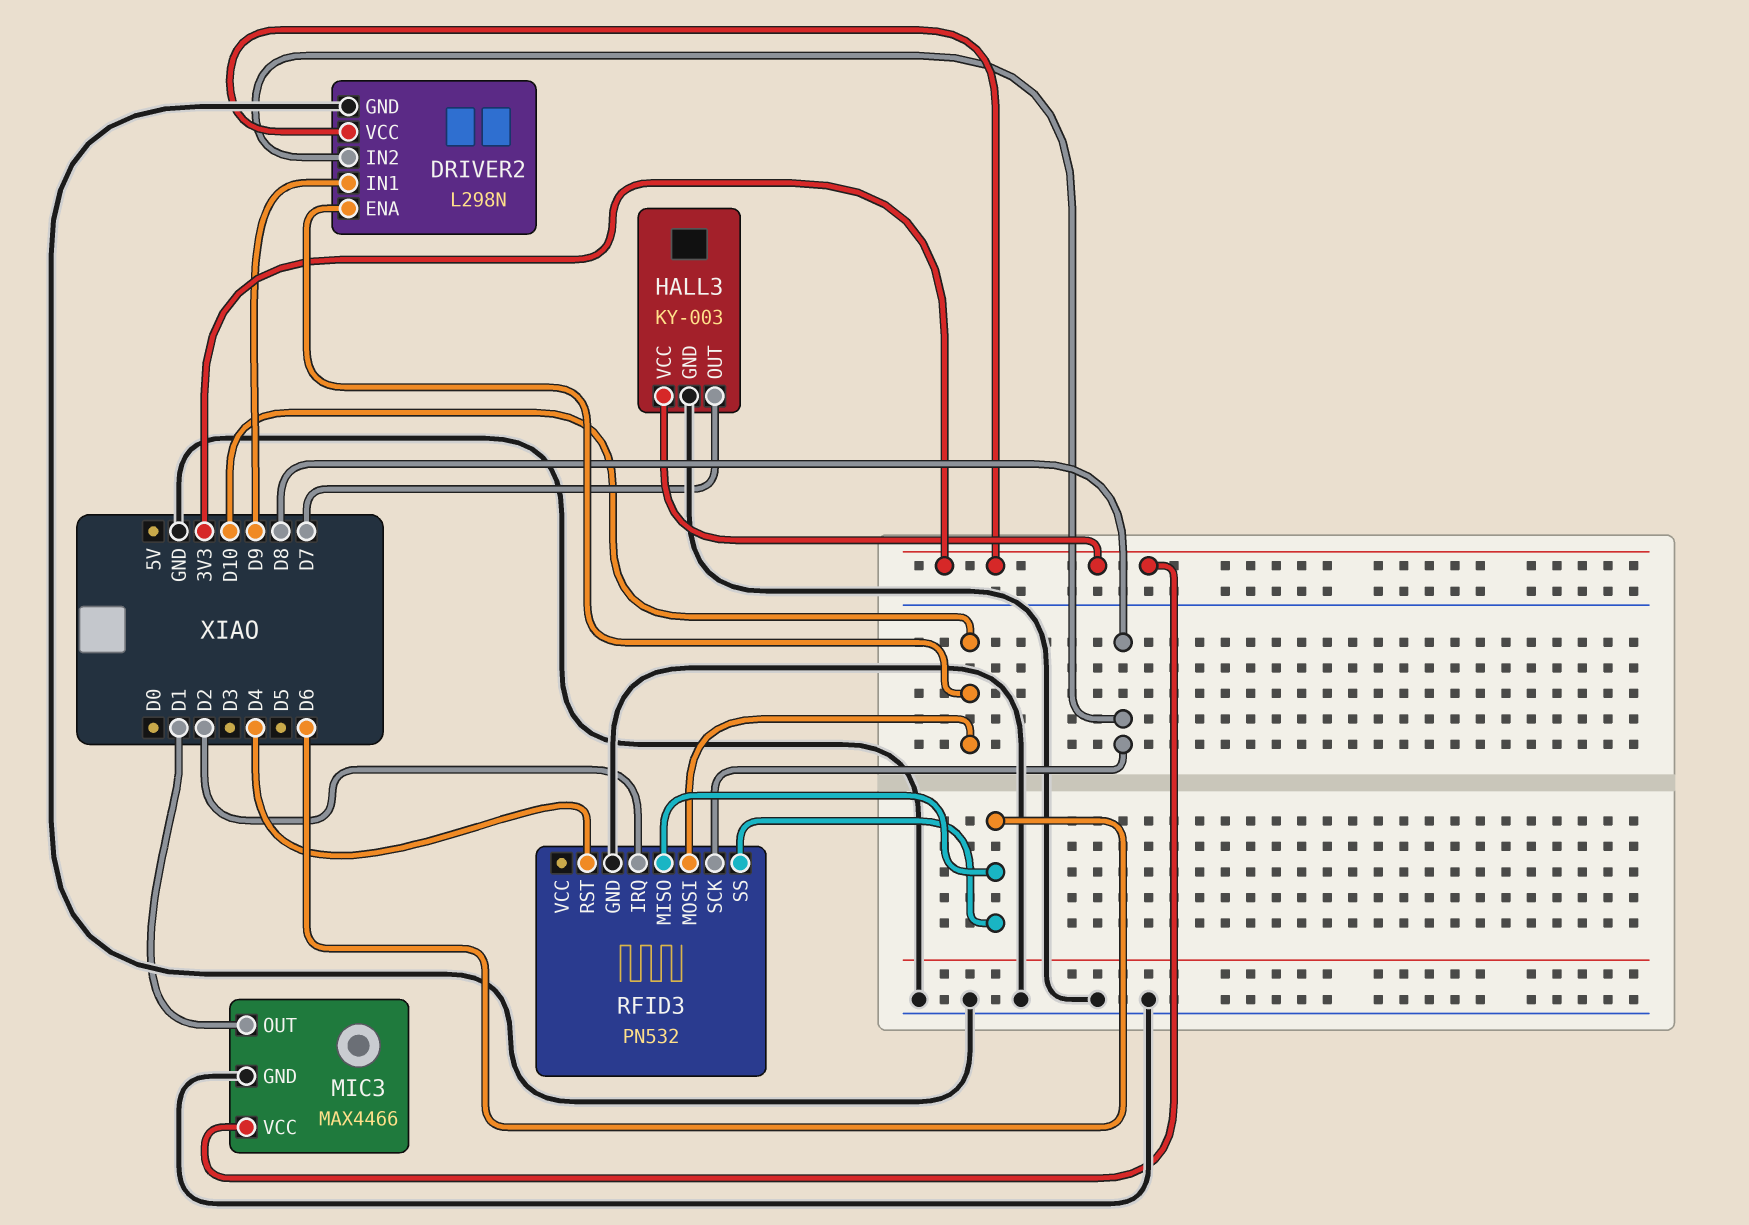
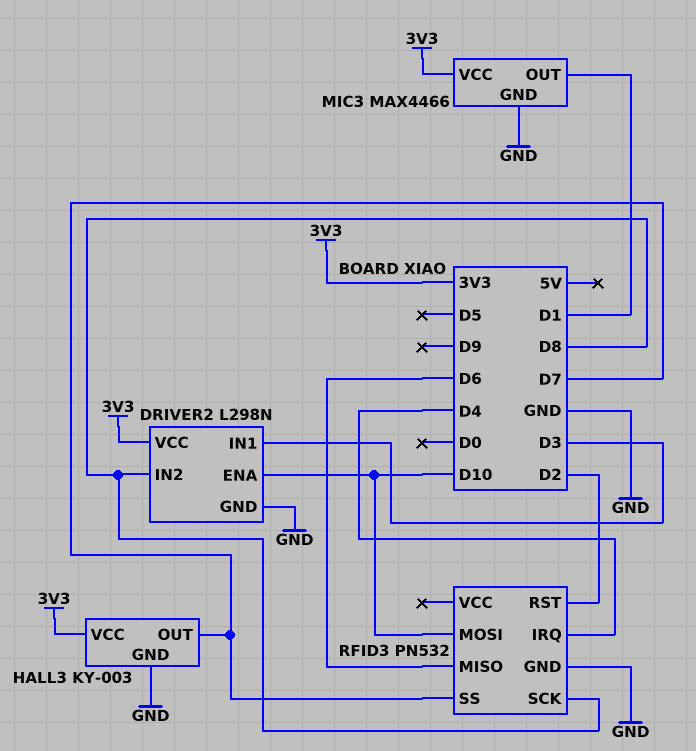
DRIVER2 pin IN1: D9 -> D3
RFID3 pin IRQ: D2 -> D4
RFID3 pin RST: D4 -> D2
RFID3 pin SS: D6 -> D7

